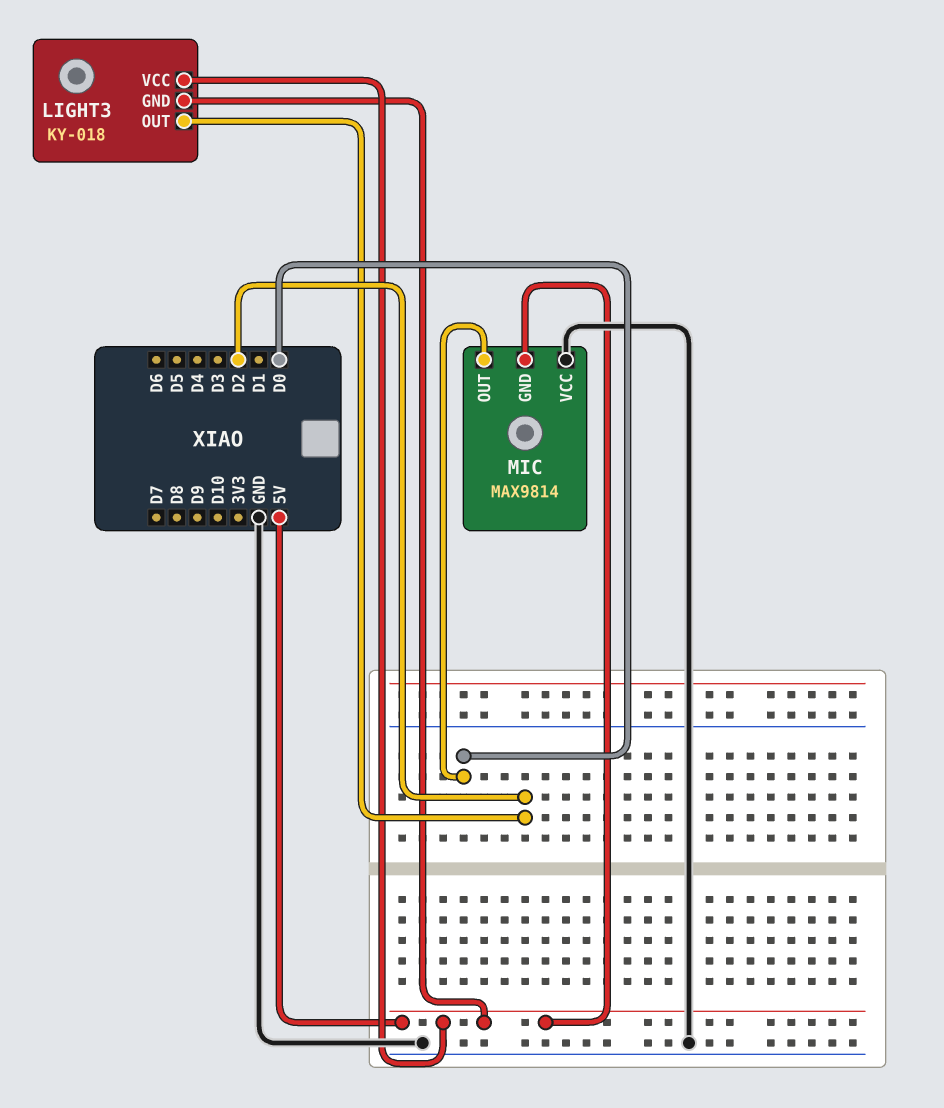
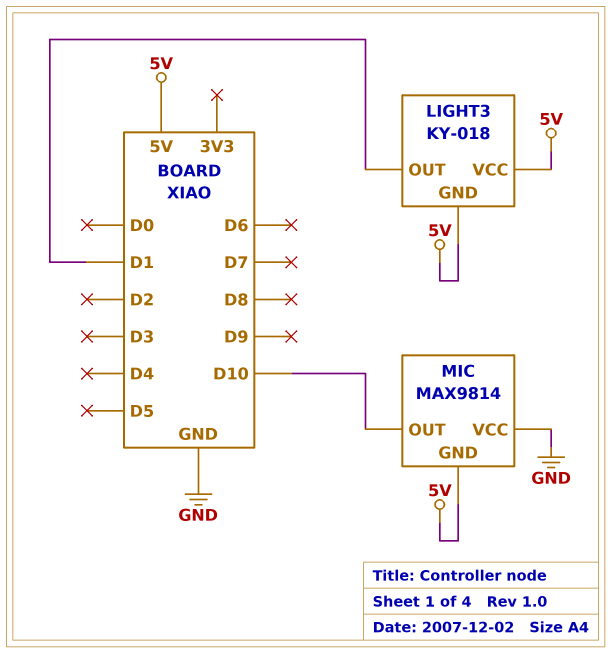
LIGHT3 pin OUT: D2 -> D1
MIC pin OUT: D0 -> D10

